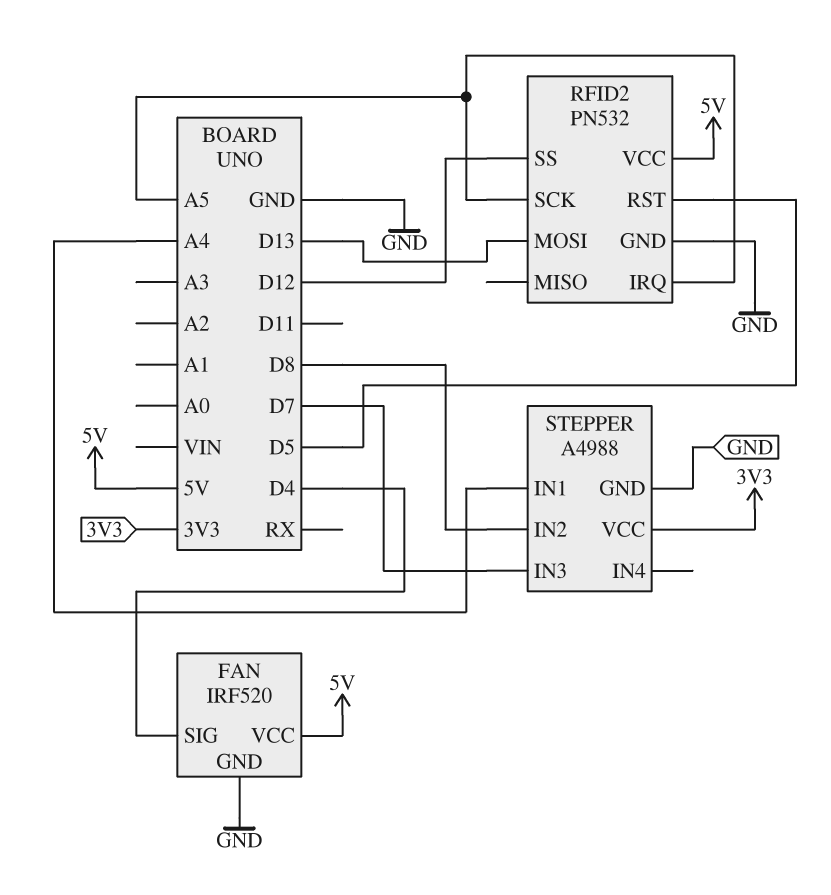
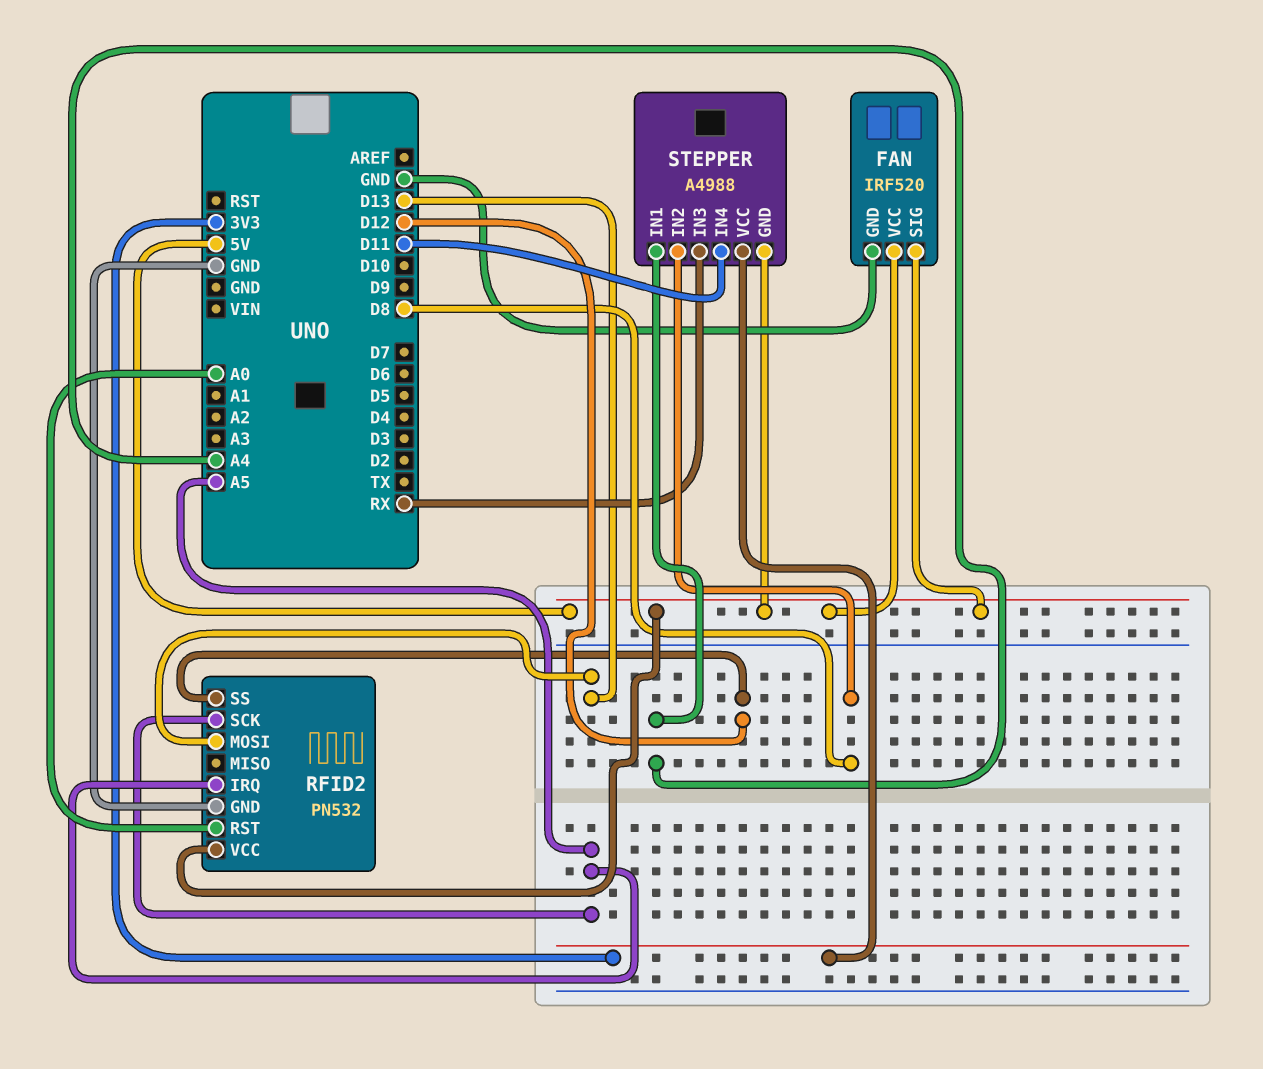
FAN pin SIG: D4 -> 5V
RFID2 pin RST: D5 -> A0
STEPPER pin GND: GND -> 5V
STEPPER pin IN3: D7 -> RX
STEPPER pin IN4: none -> D11

